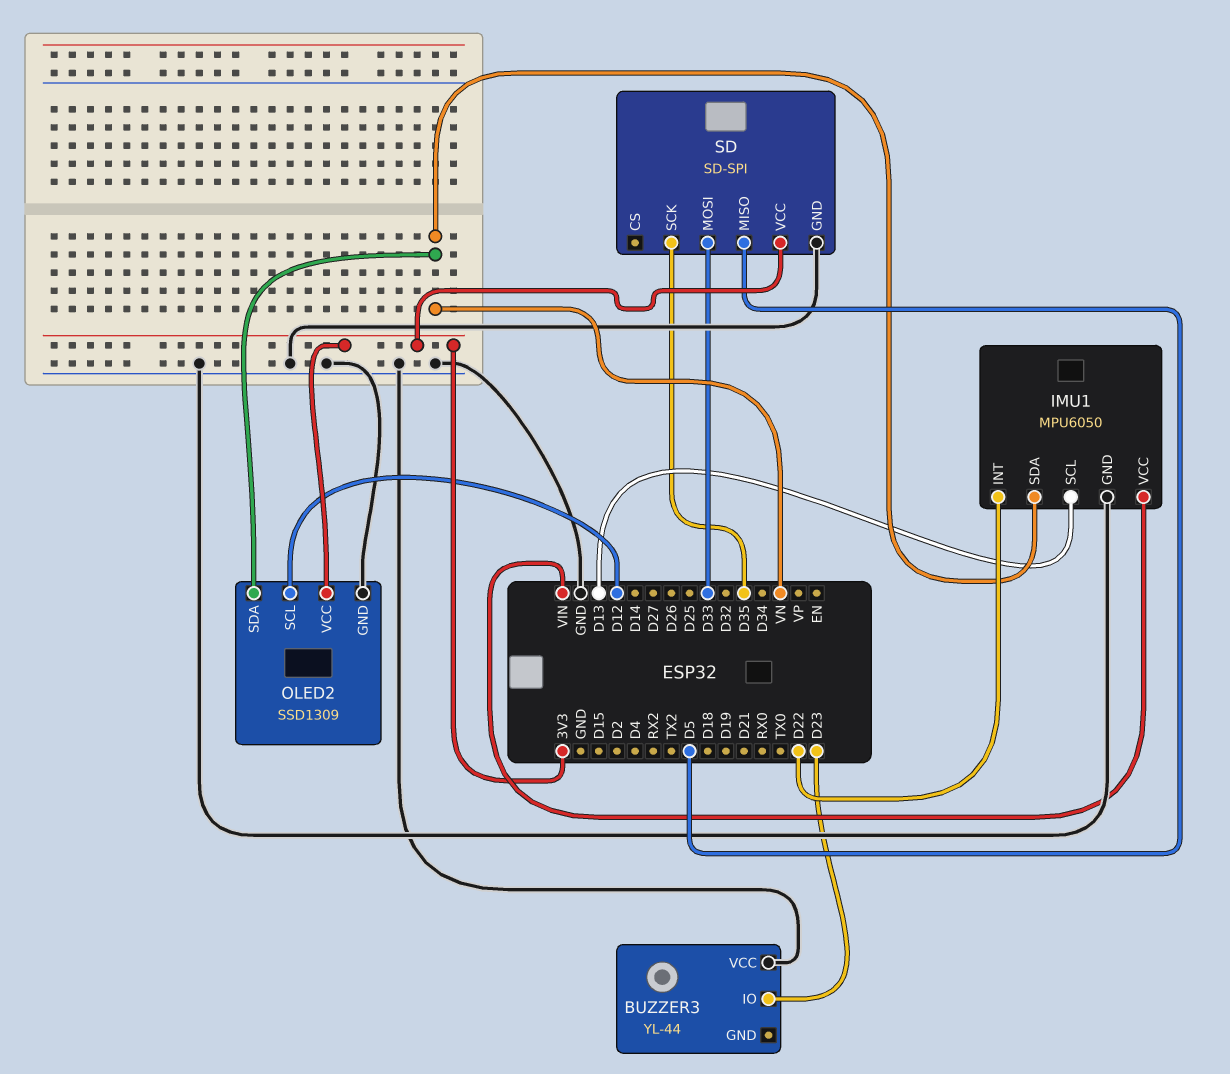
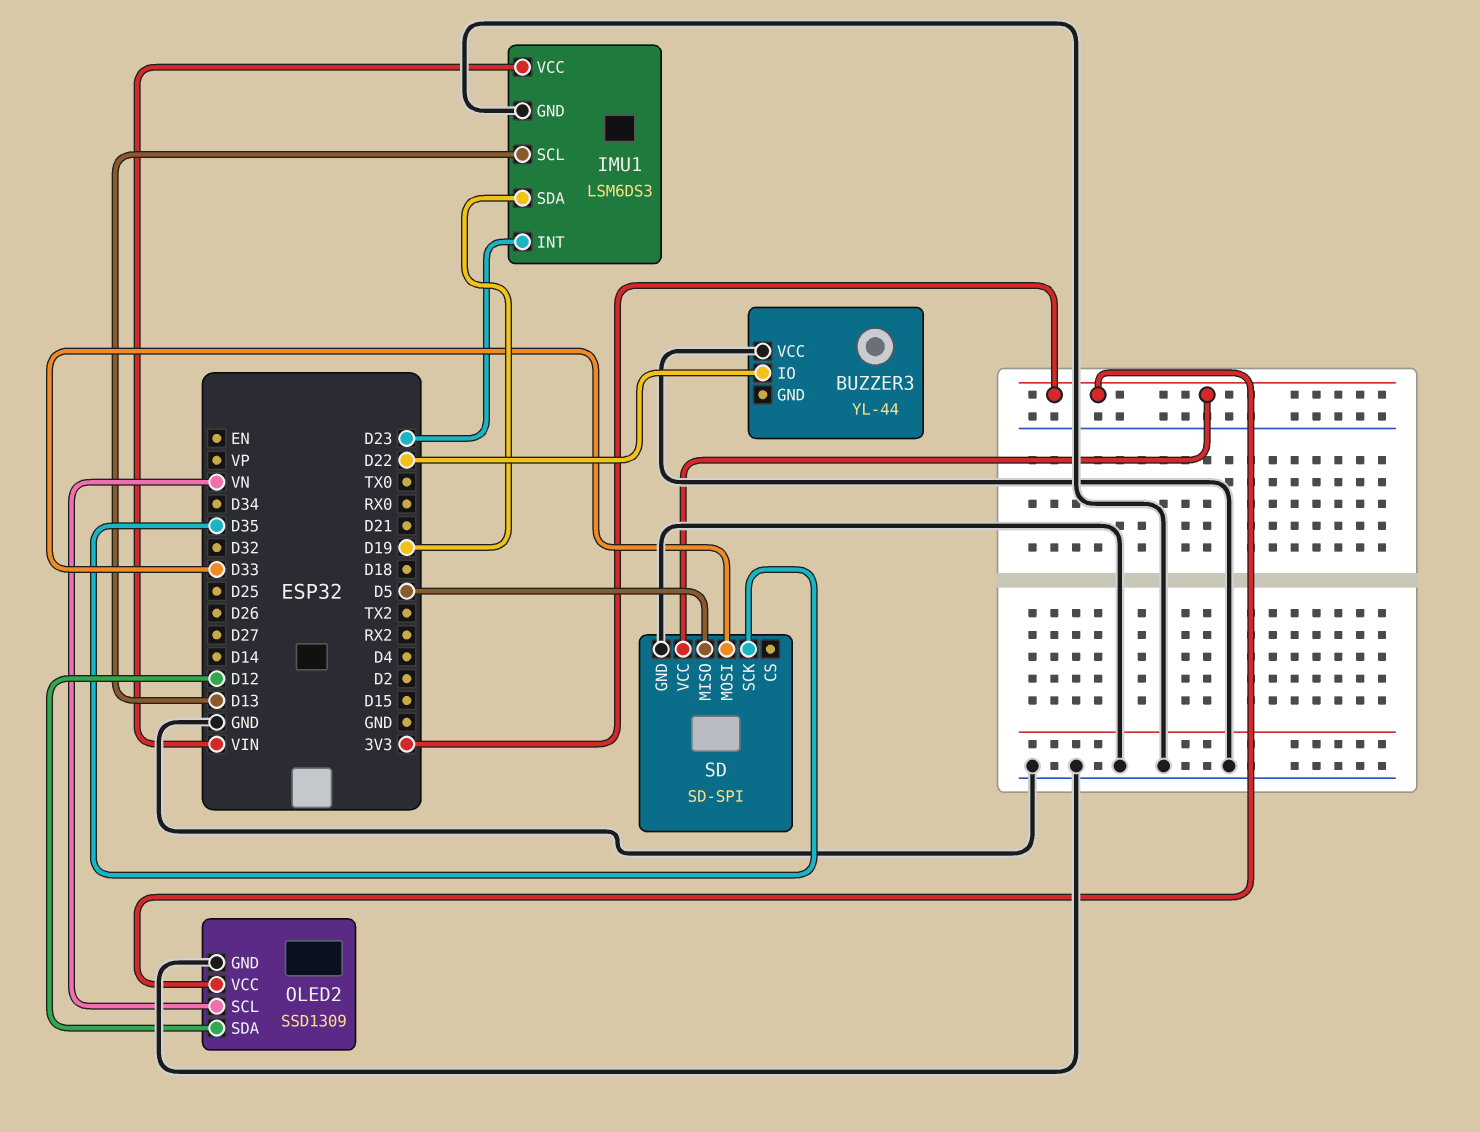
BUZZER3 pin IO: D23 -> D22
IMU1: MPU6050 -> LSM6DS3
IMU1 pin INT: D22 -> D23
IMU1 pin SDA: VN -> D19
OLED2 pin SCL: D12 -> VN
OLED2 pin SDA: VN -> D12

